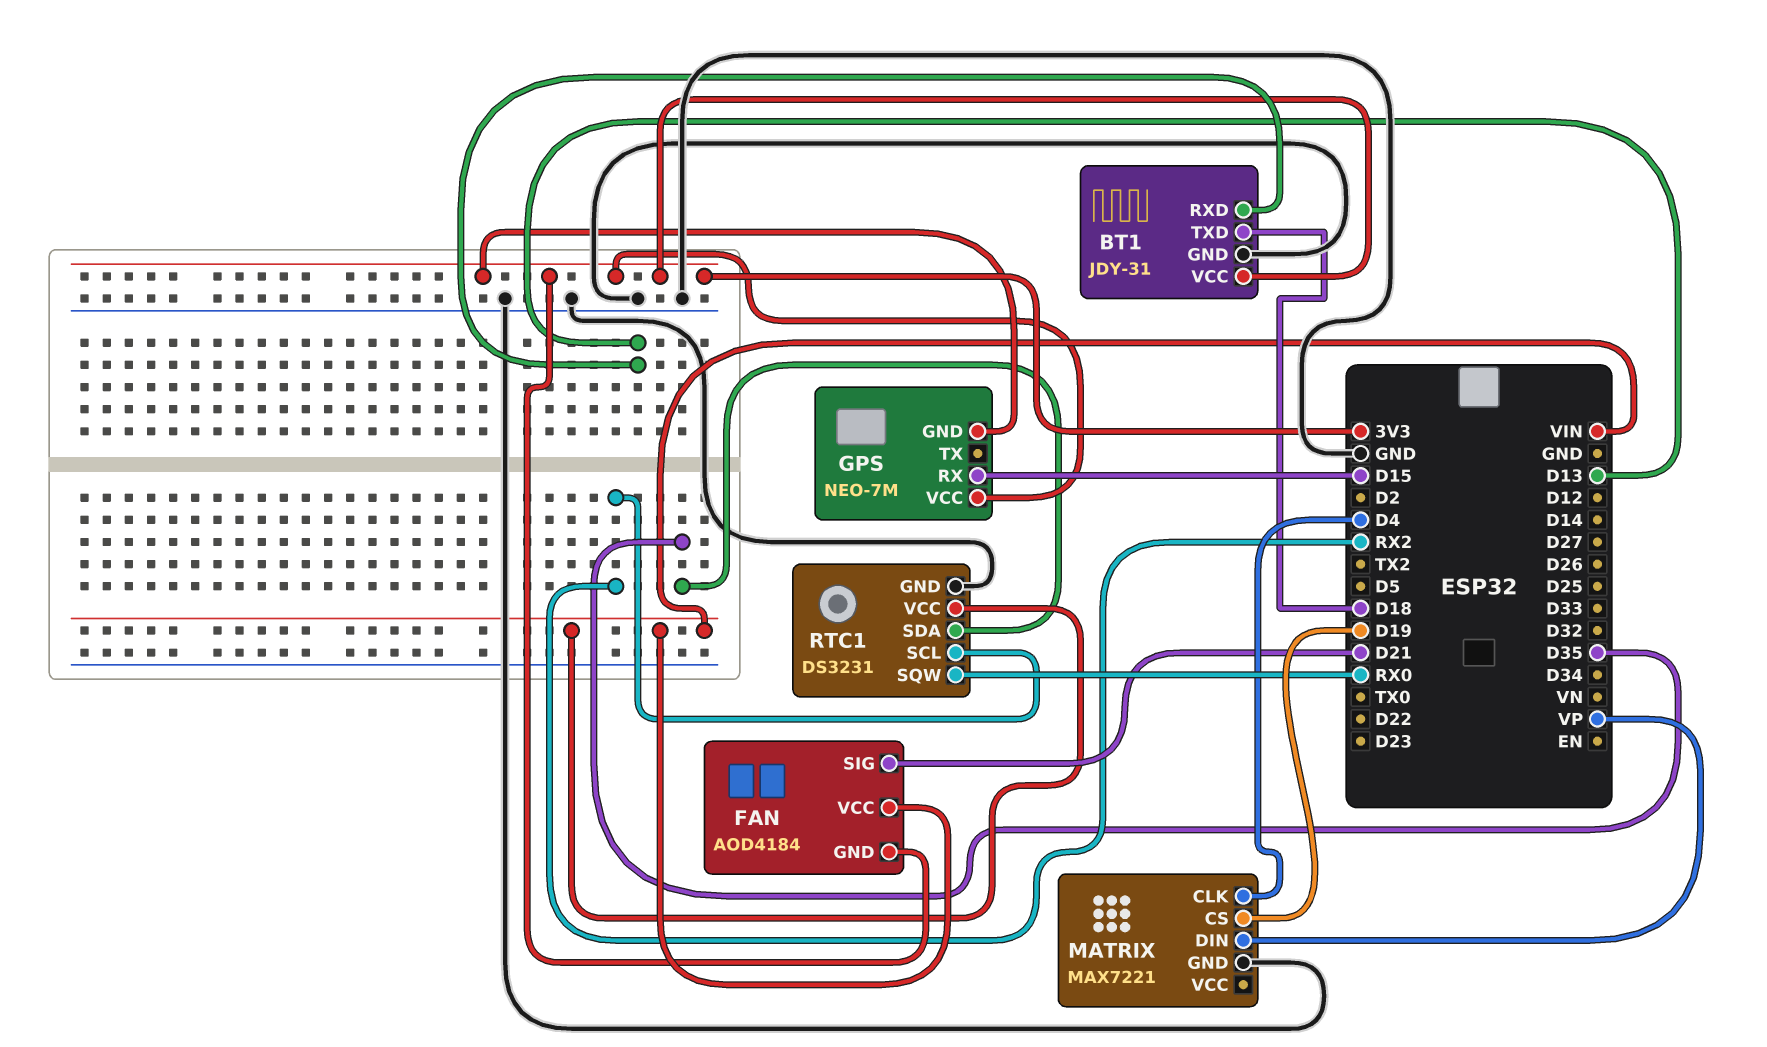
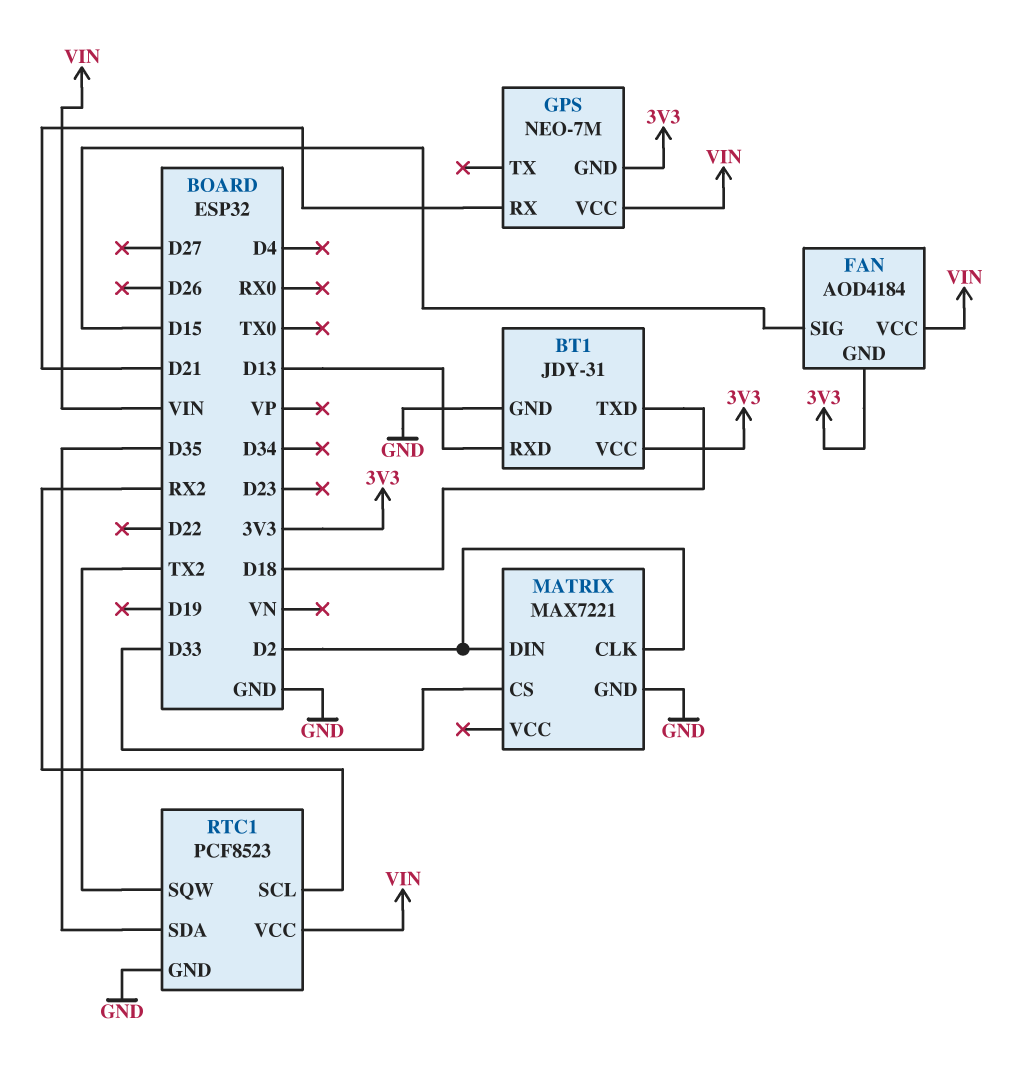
FAN pin SIG: D21 -> D15
GPS pin RX: D15 -> D21
GPS pin VCC: 3V3 -> VIN
MATRIX pin CLK: D4 -> D2
MATRIX pin CS: D19 -> D33
MATRIX pin DIN: VP -> D2
RTC1: DS3231 -> PCF8523
RTC1 pin SQW: RX0 -> TX2

